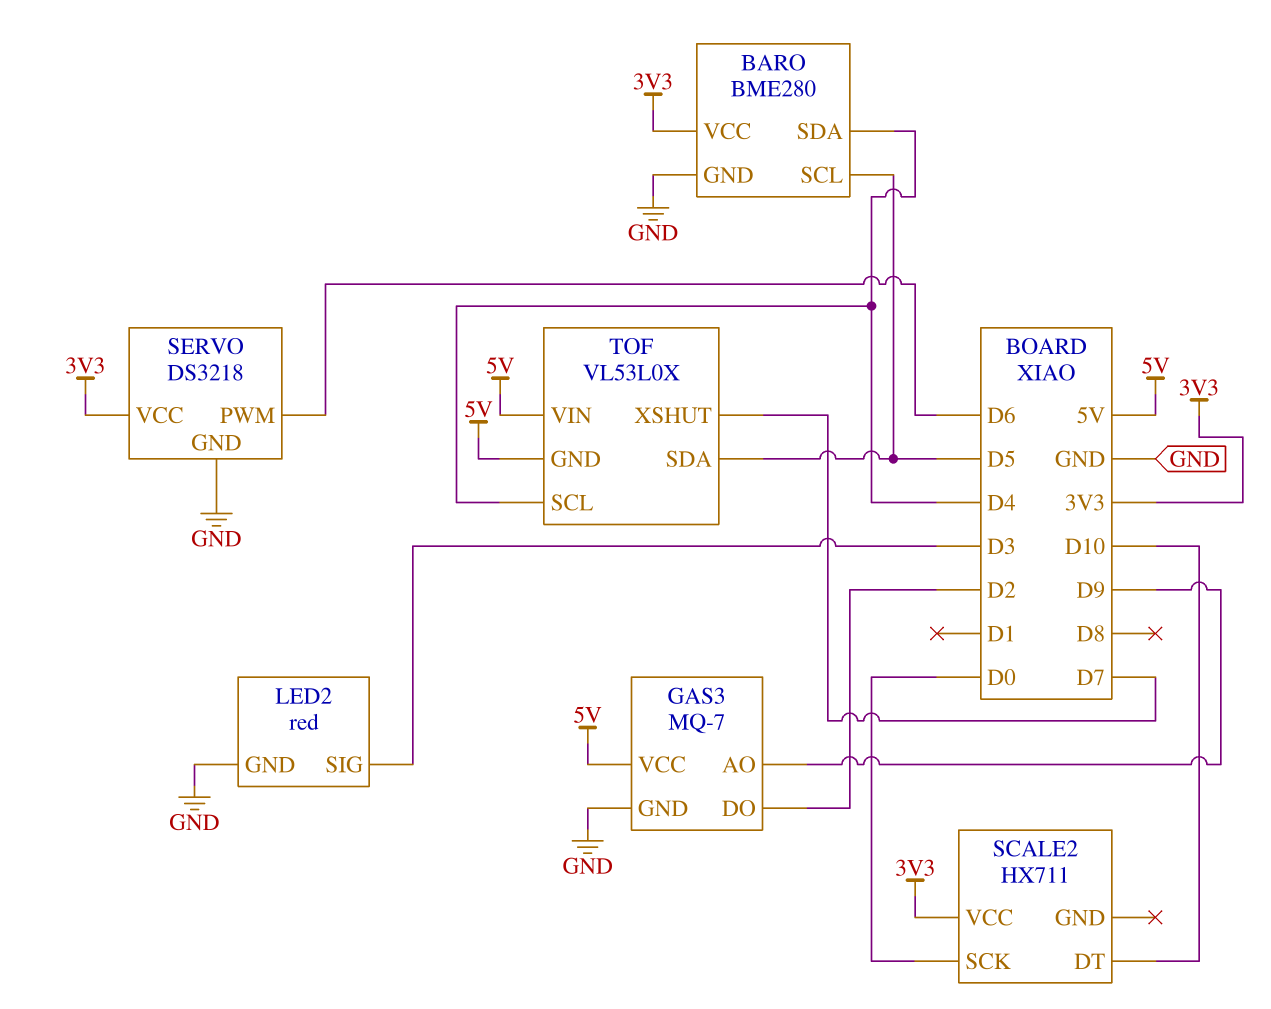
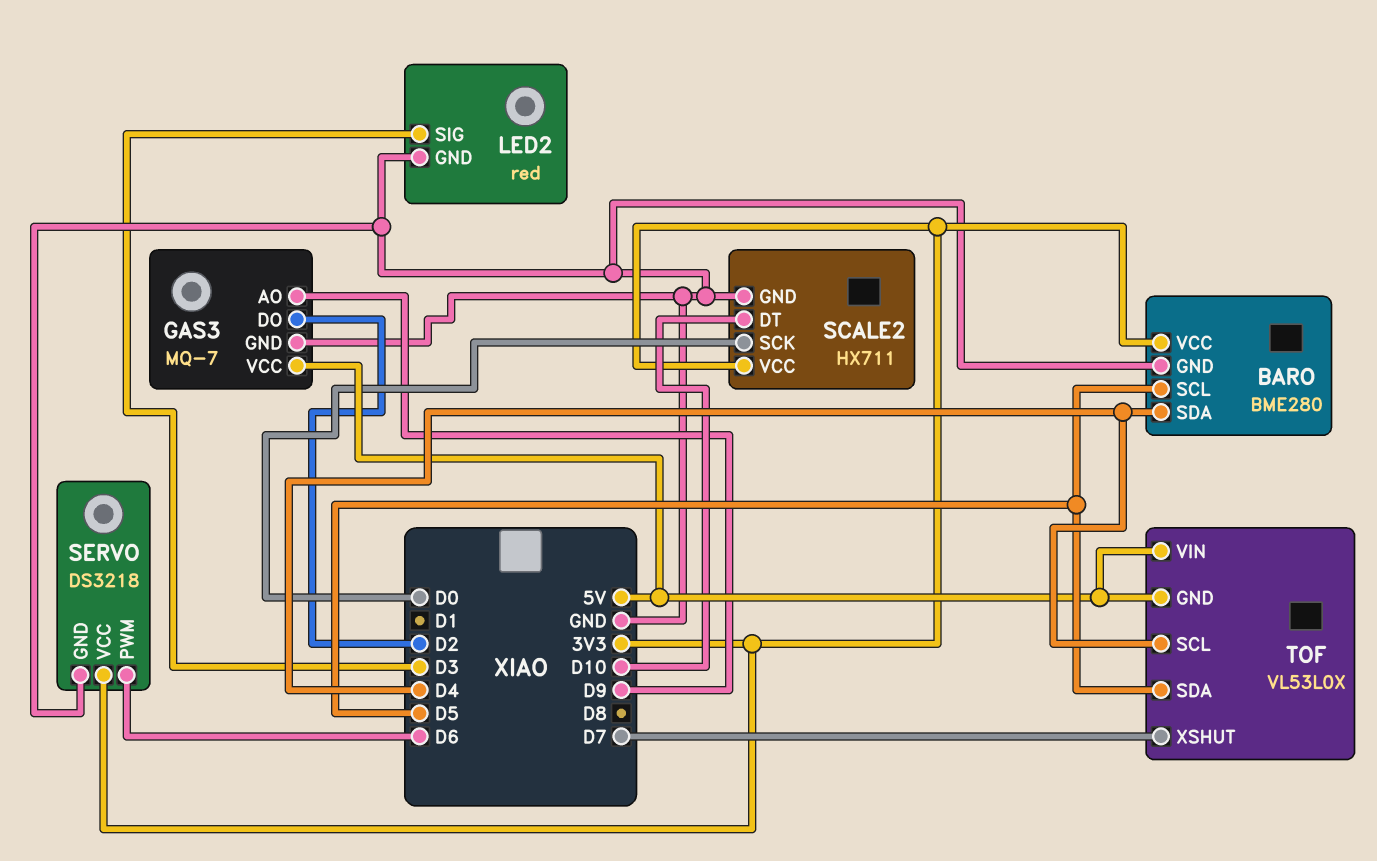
SCALE2 pin GND: none -> GND

